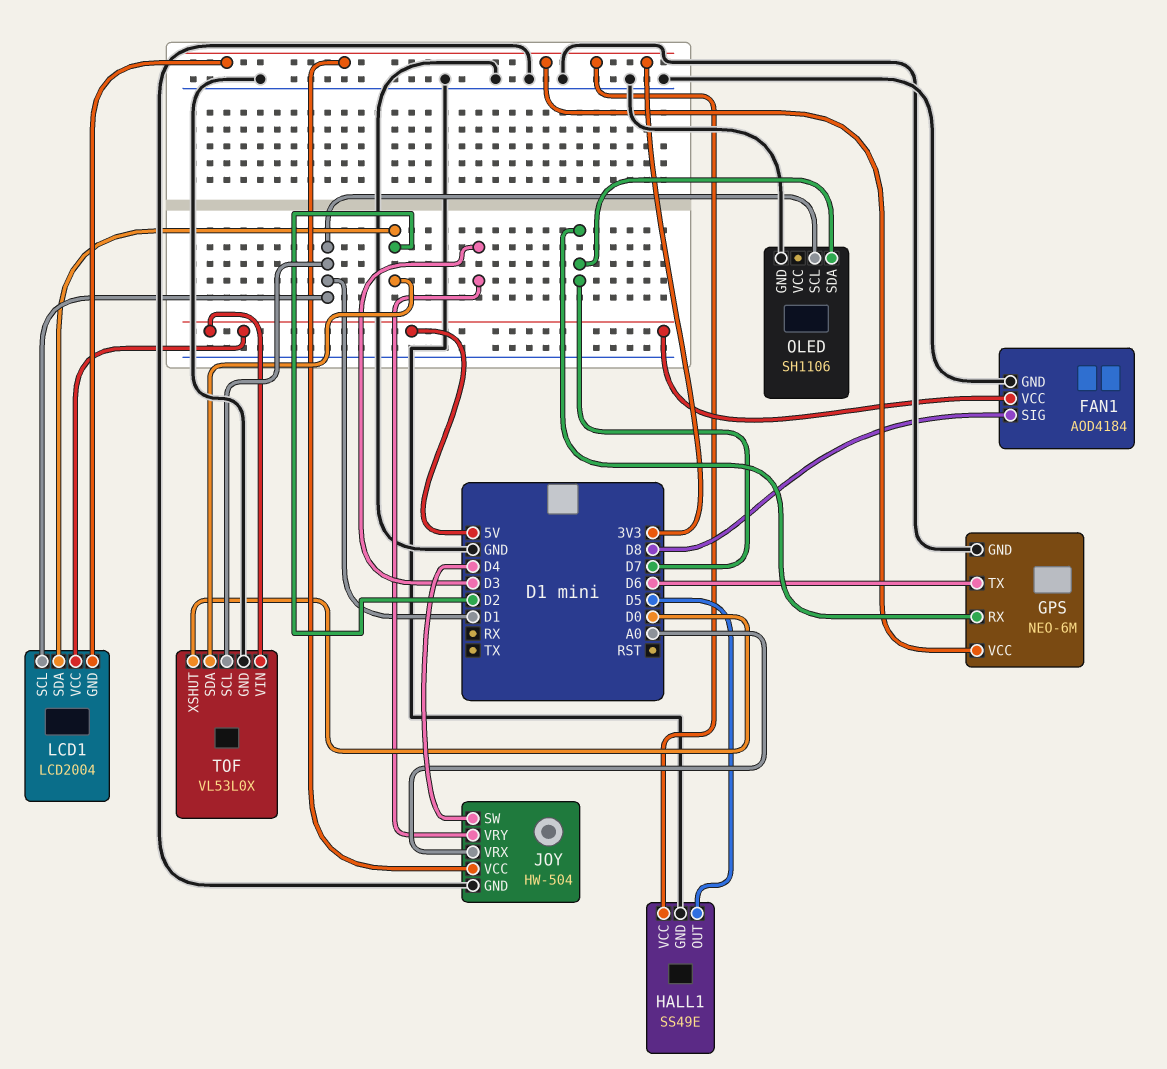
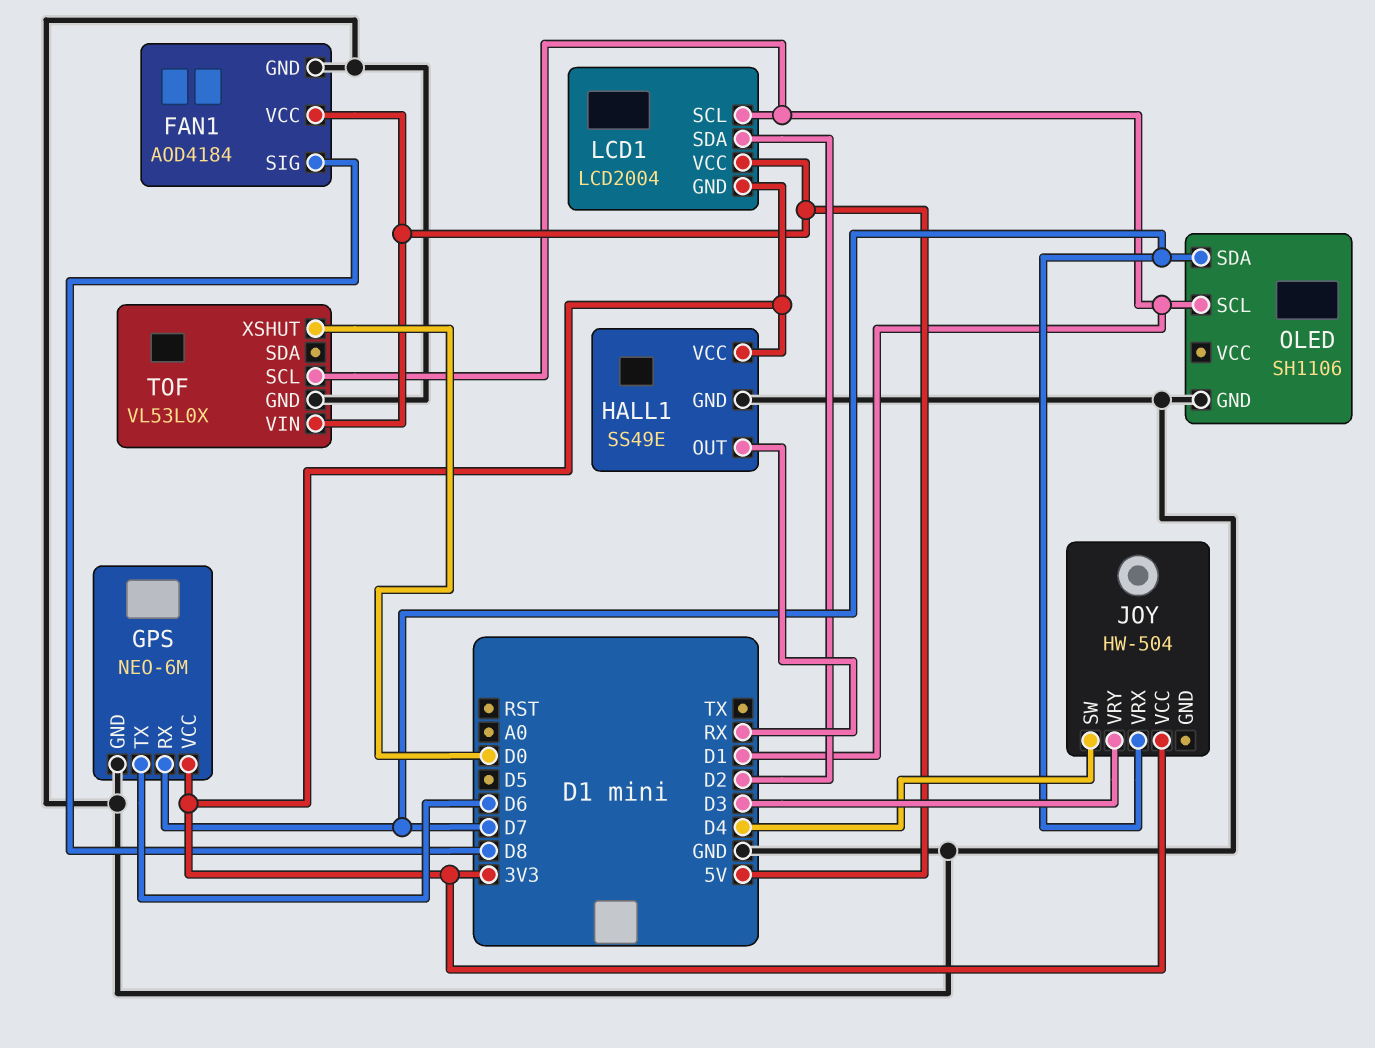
HALL1 pin OUT: D5 -> RX
JOY pin GND: GND -> none
JOY pin VRX: A0 -> D7
TOF pin SDA: D2 -> none

